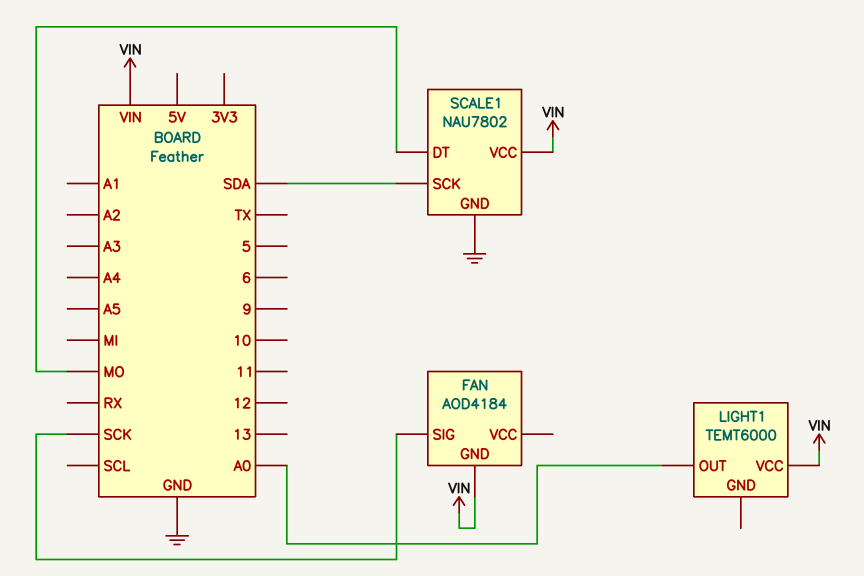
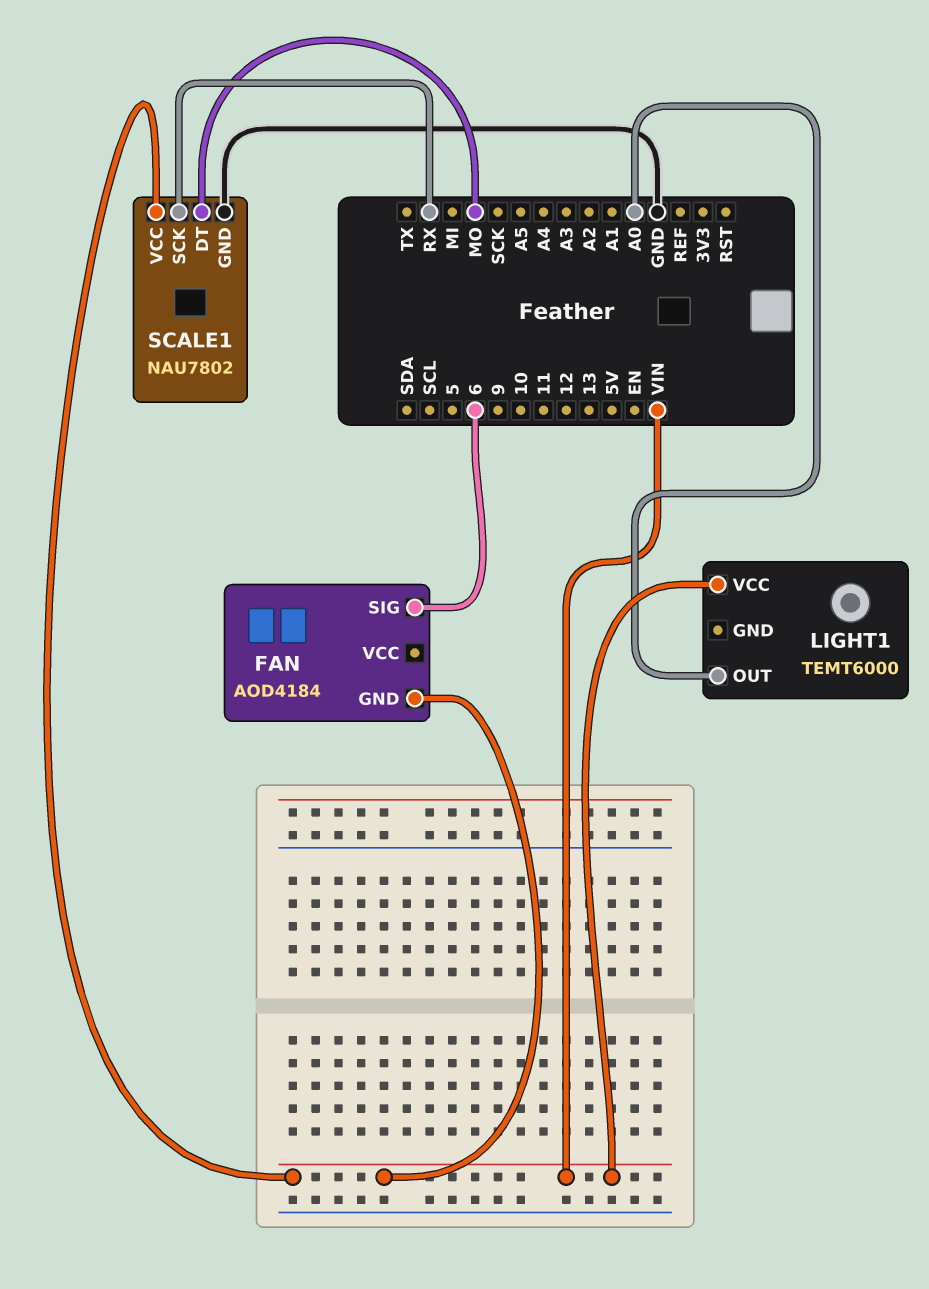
FAN pin SIG: SCK -> 6
SCALE1 pin SCK: SDA -> RX

